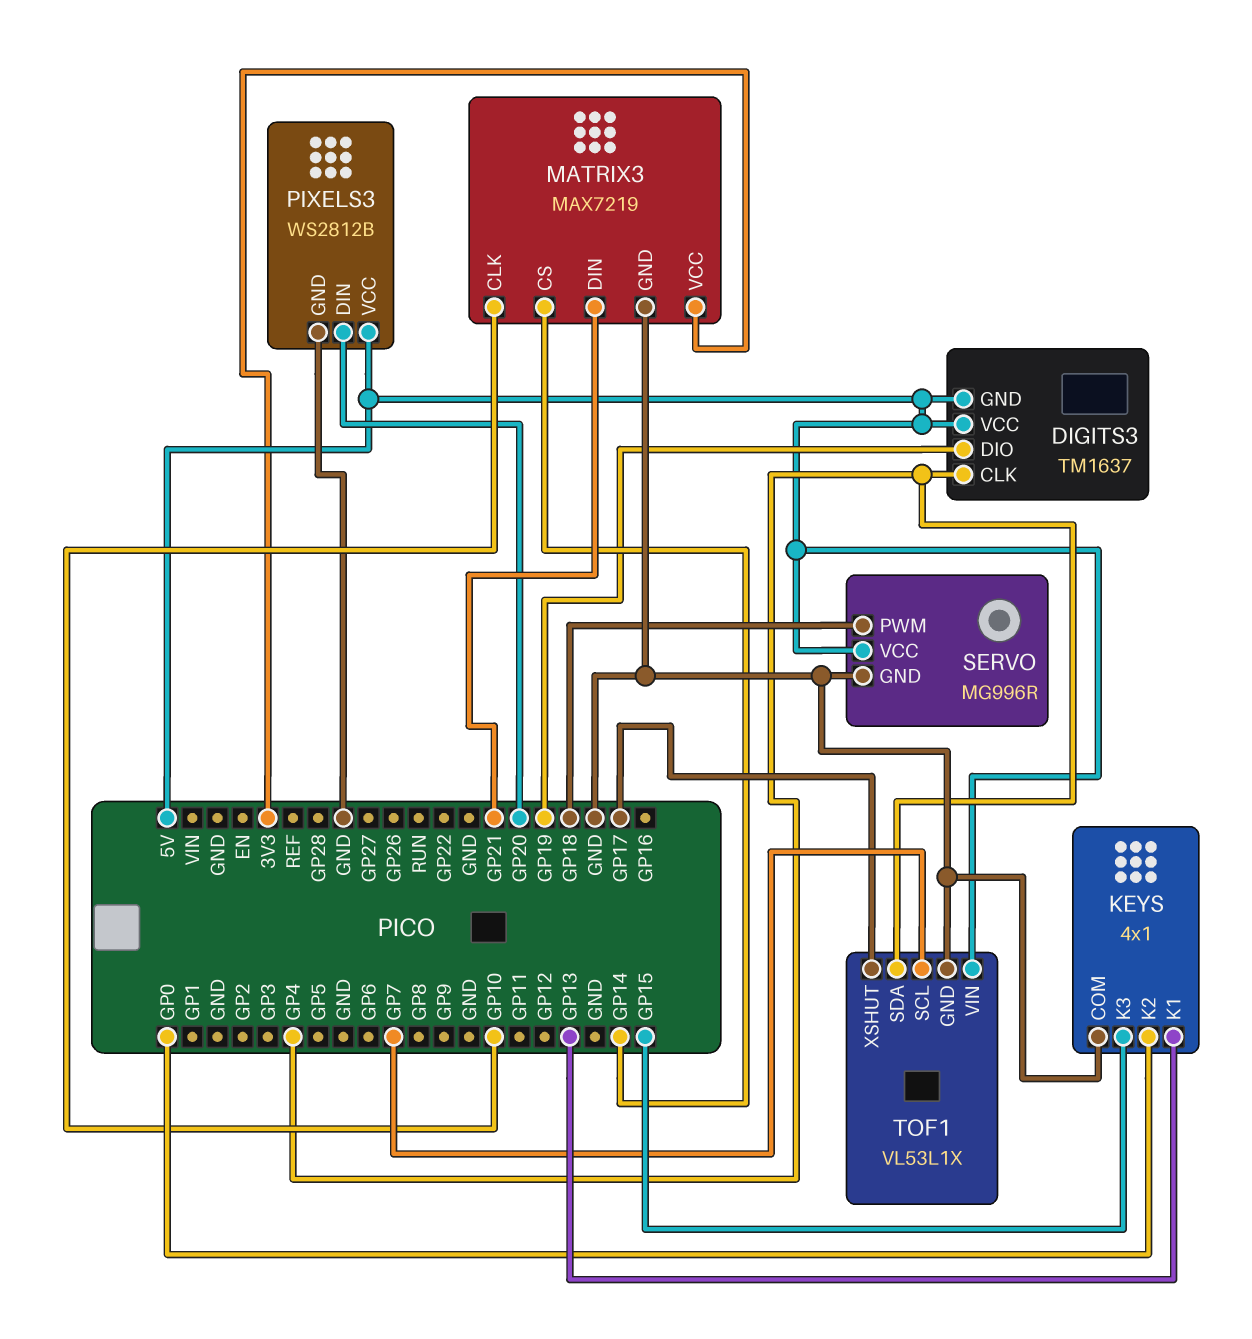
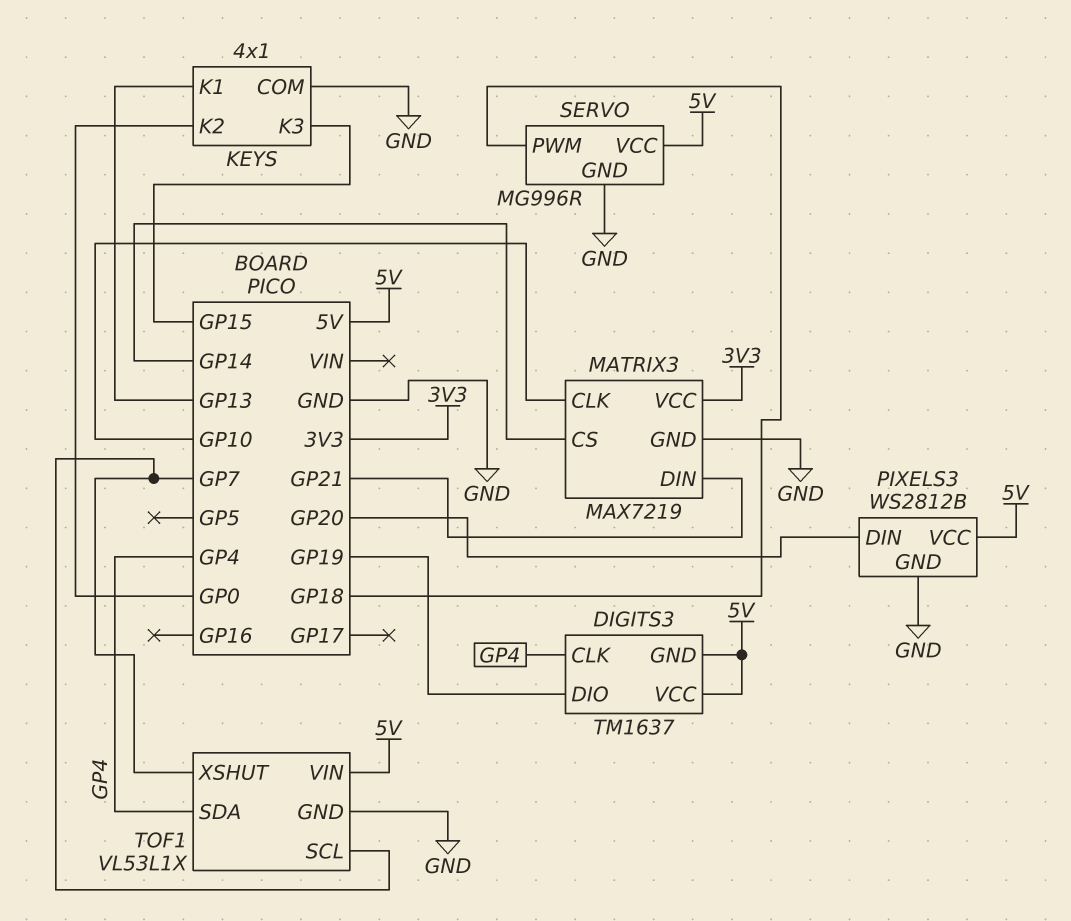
TOF1 pin XSHUT: GP17 -> GP7

